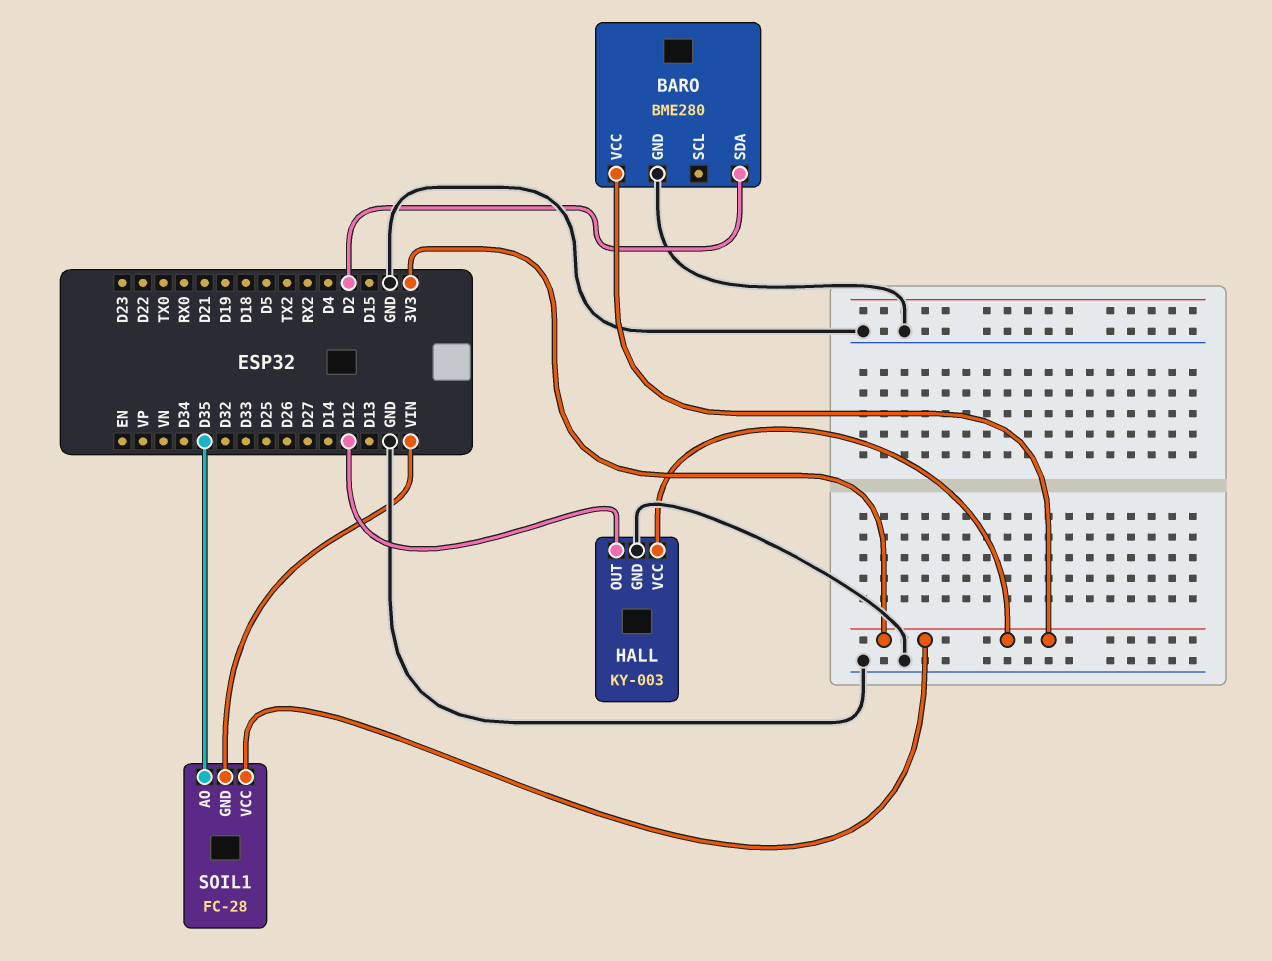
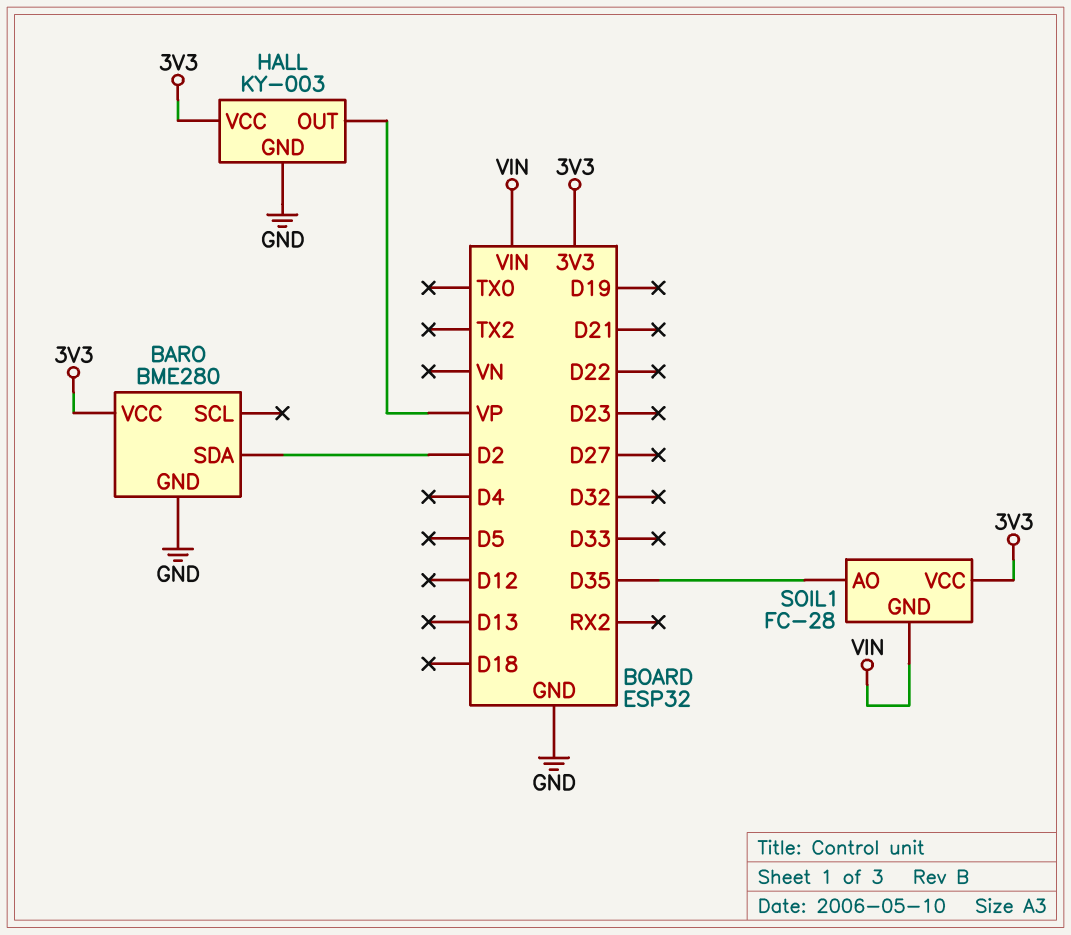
HALL pin OUT: D12 -> VP

